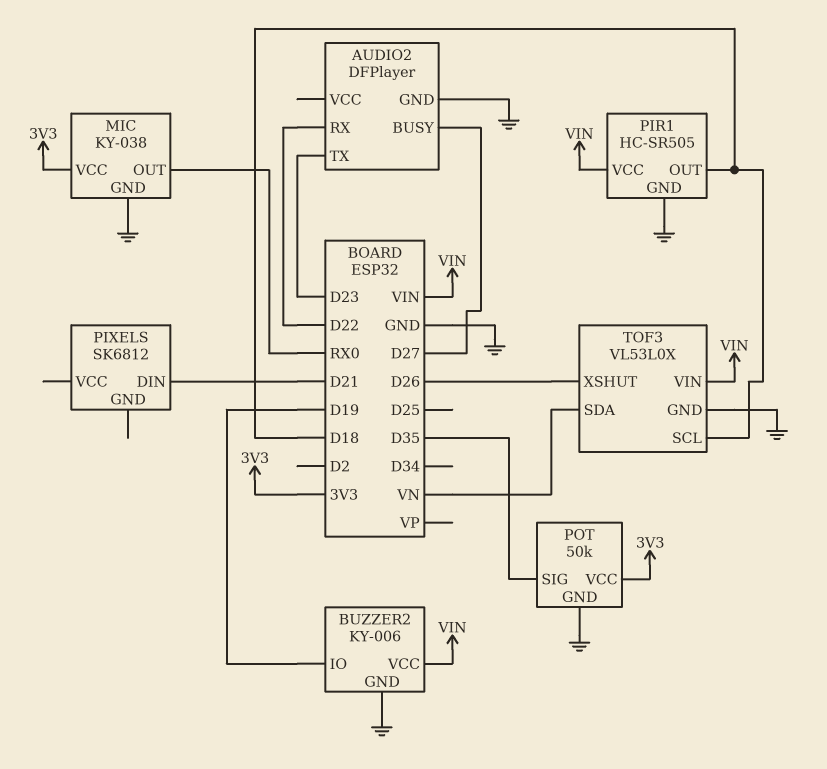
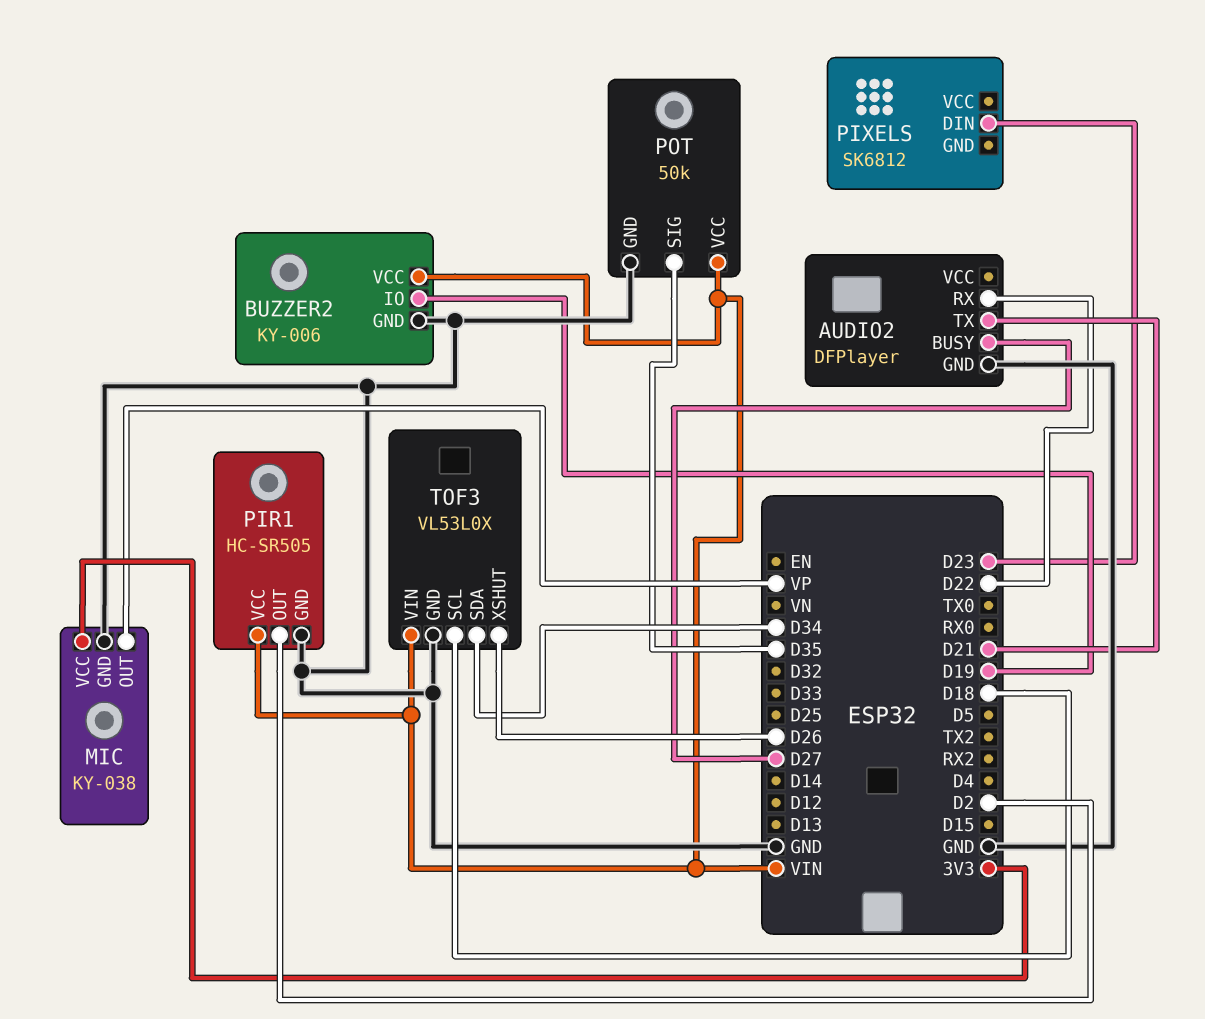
AUDIO2 pin TX: D23 -> D21
MIC pin OUT: RX0 -> VP
PIR1 pin OUT: D18 -> D2
PIXELS pin DIN: D21 -> D23
POT pin VCC: 3V3 -> VIN
TOF3 pin SDA: VN -> D34

